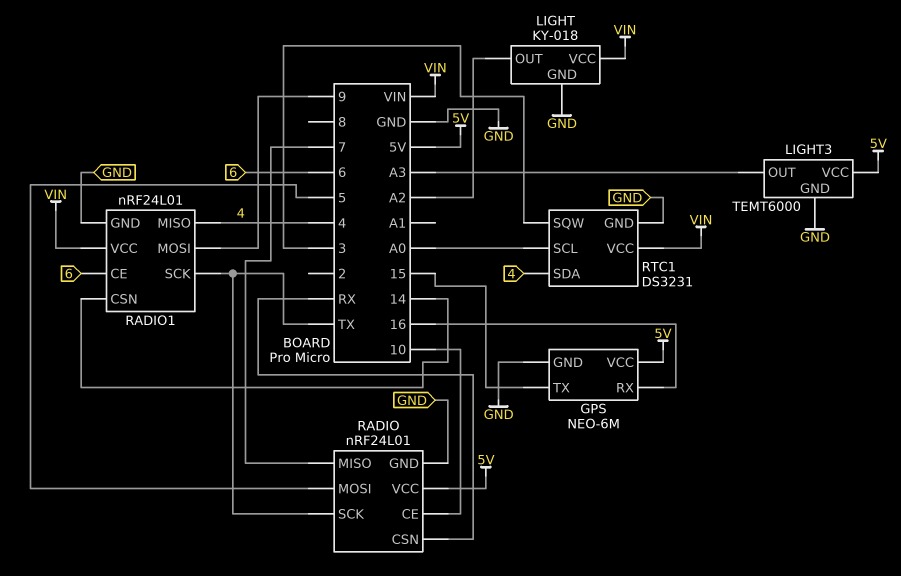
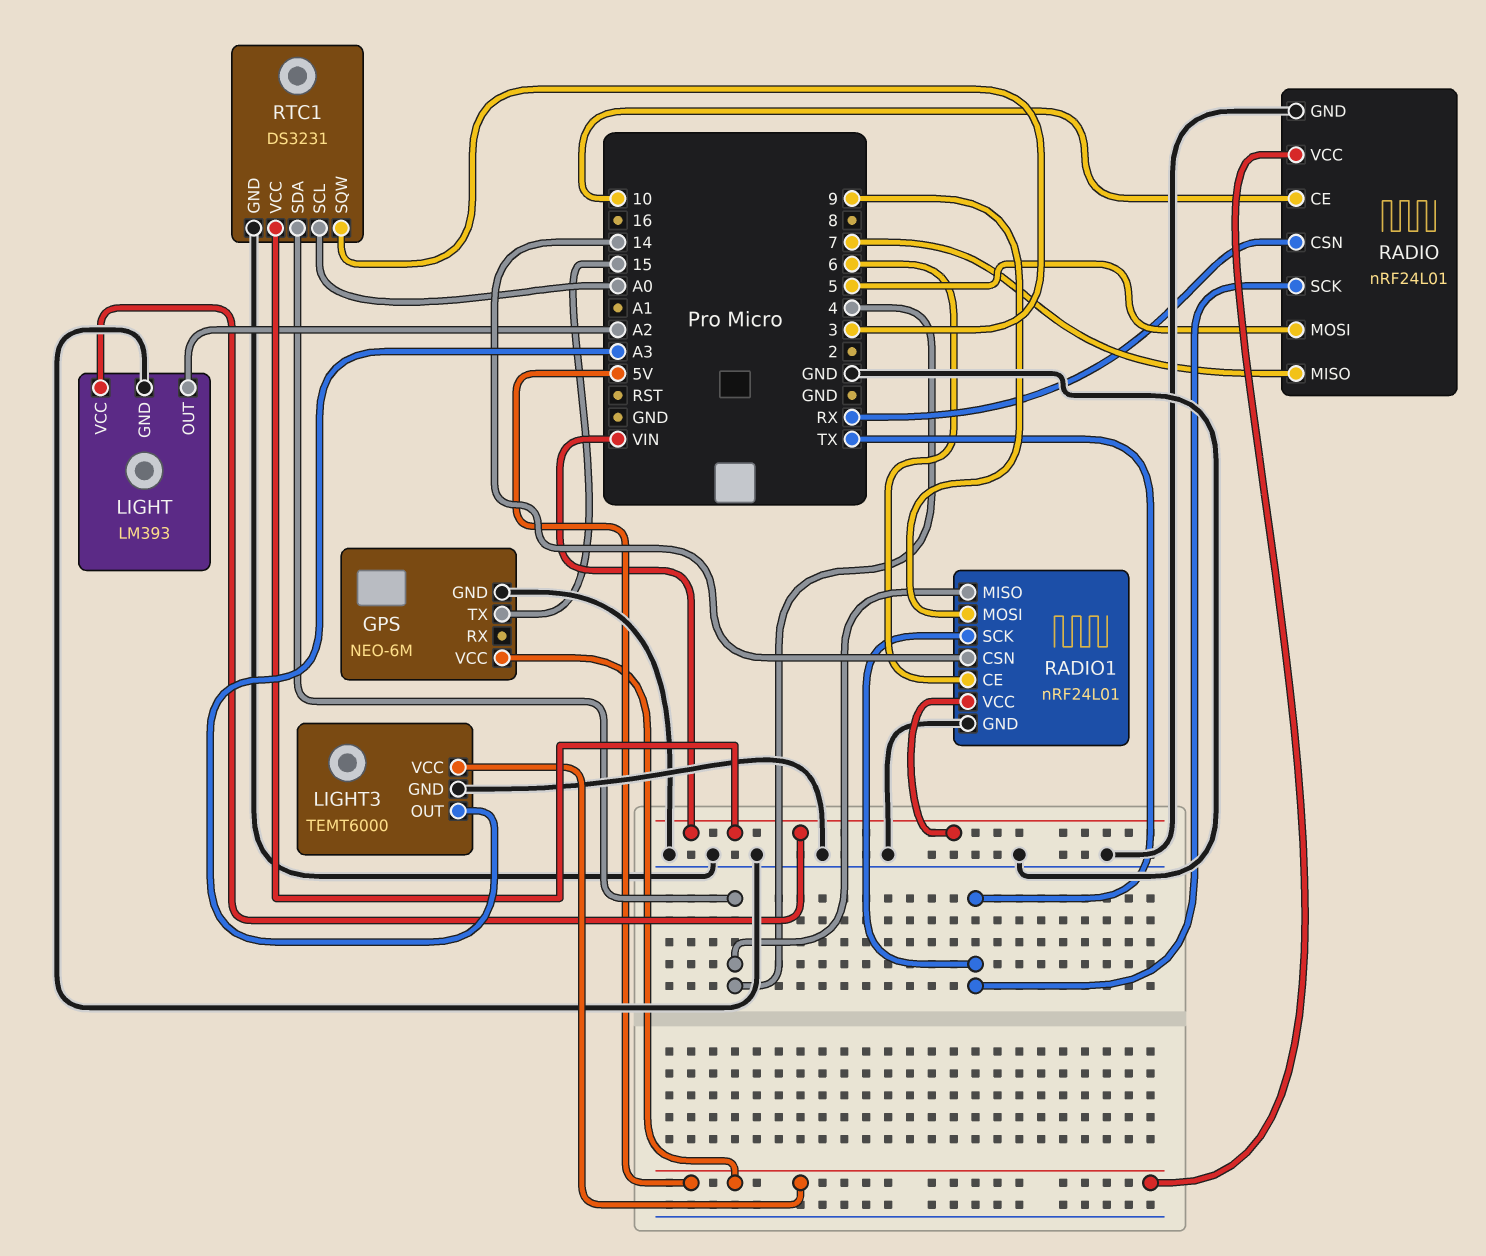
GPS pin RX: 16 -> none
LIGHT: KY-018 -> LM393

